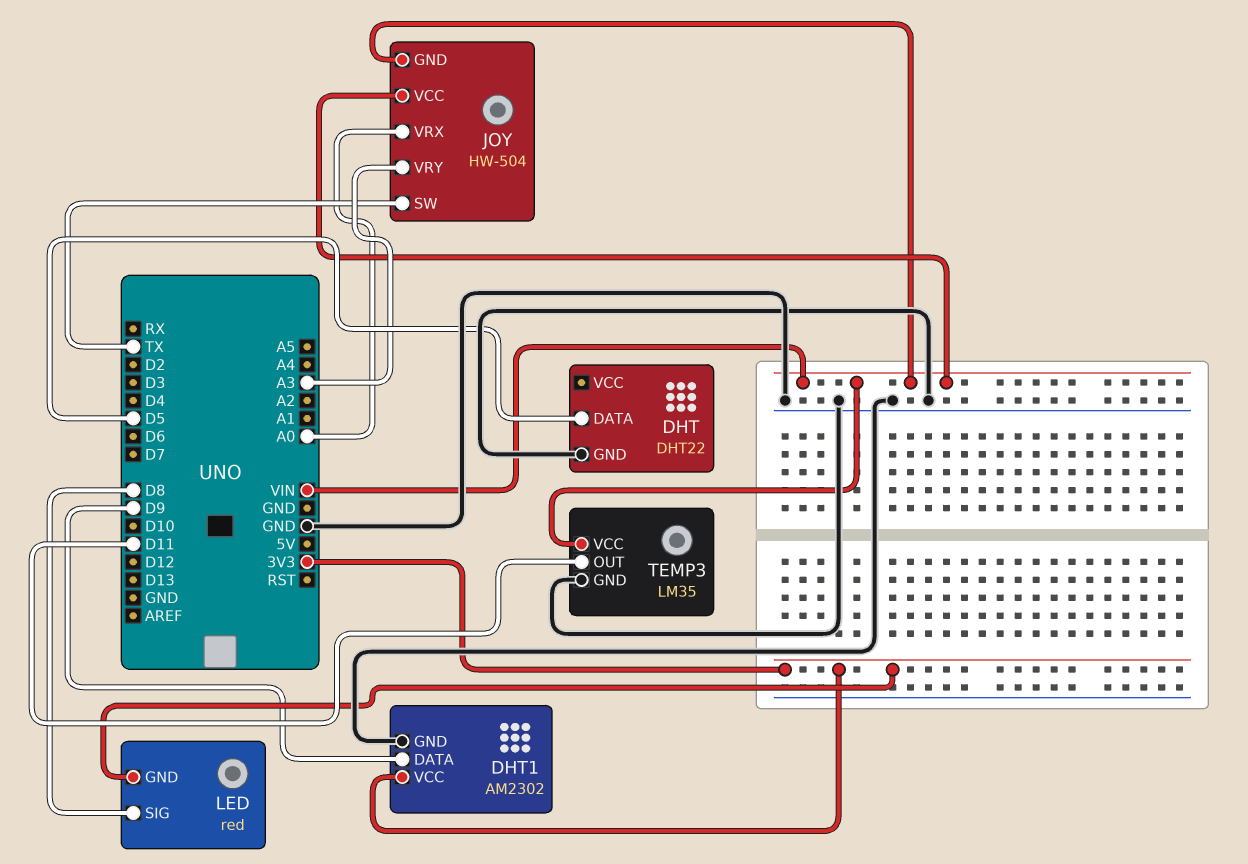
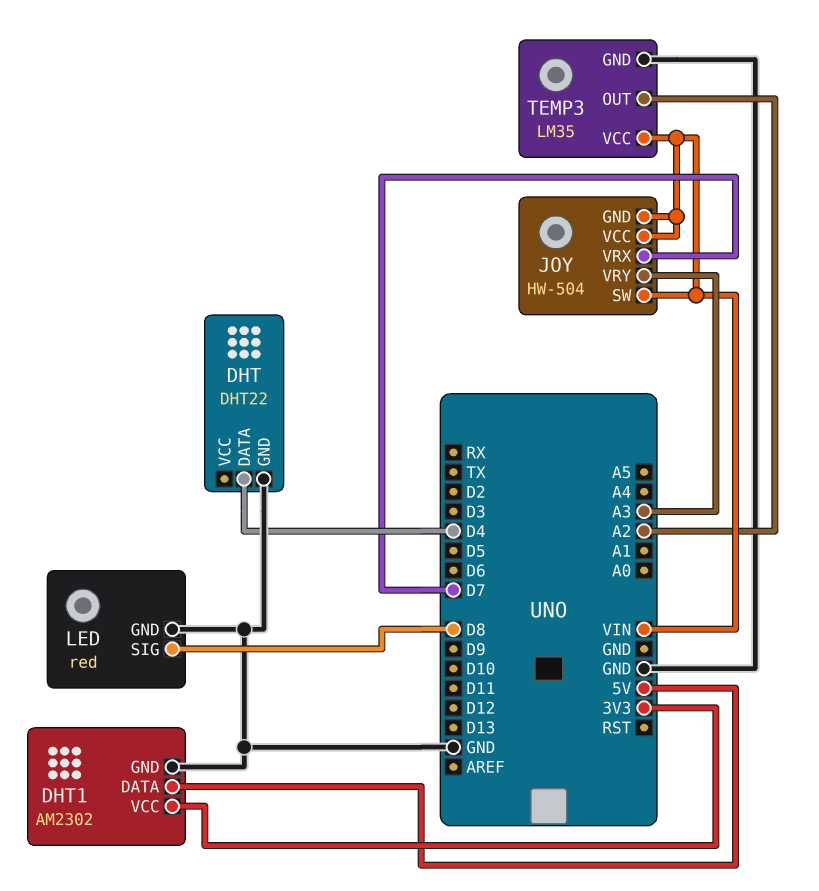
DHT pin DATA: D5 -> D4
DHT1 pin DATA: D9 -> 5V
JOY pin SW: TX -> VIN
JOY pin VRX: A0 -> D7
LED pin GND: 3V3 -> GND
TEMP3 pin OUT: D11 -> A2

